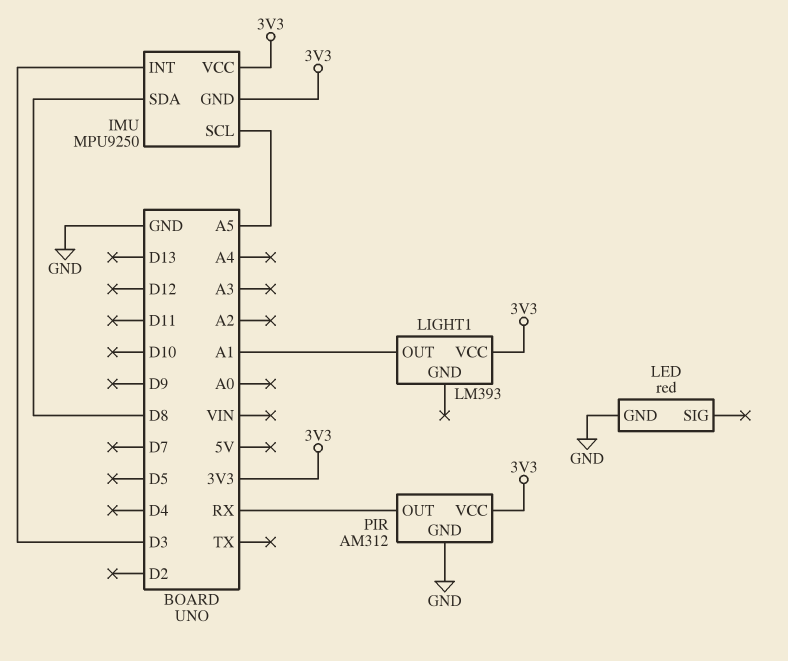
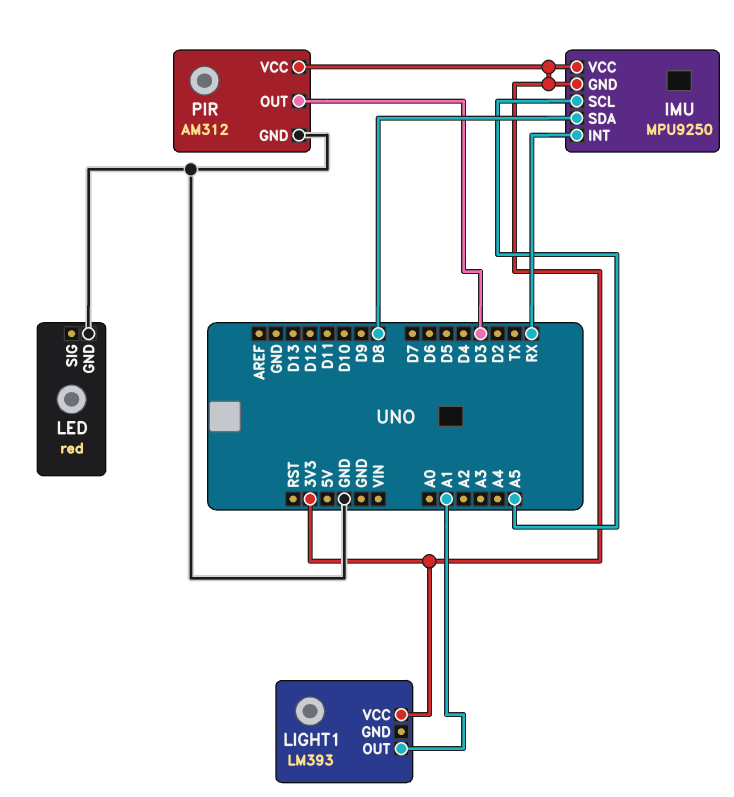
IMU pin INT: D3 -> RX
PIR pin OUT: RX -> D3

